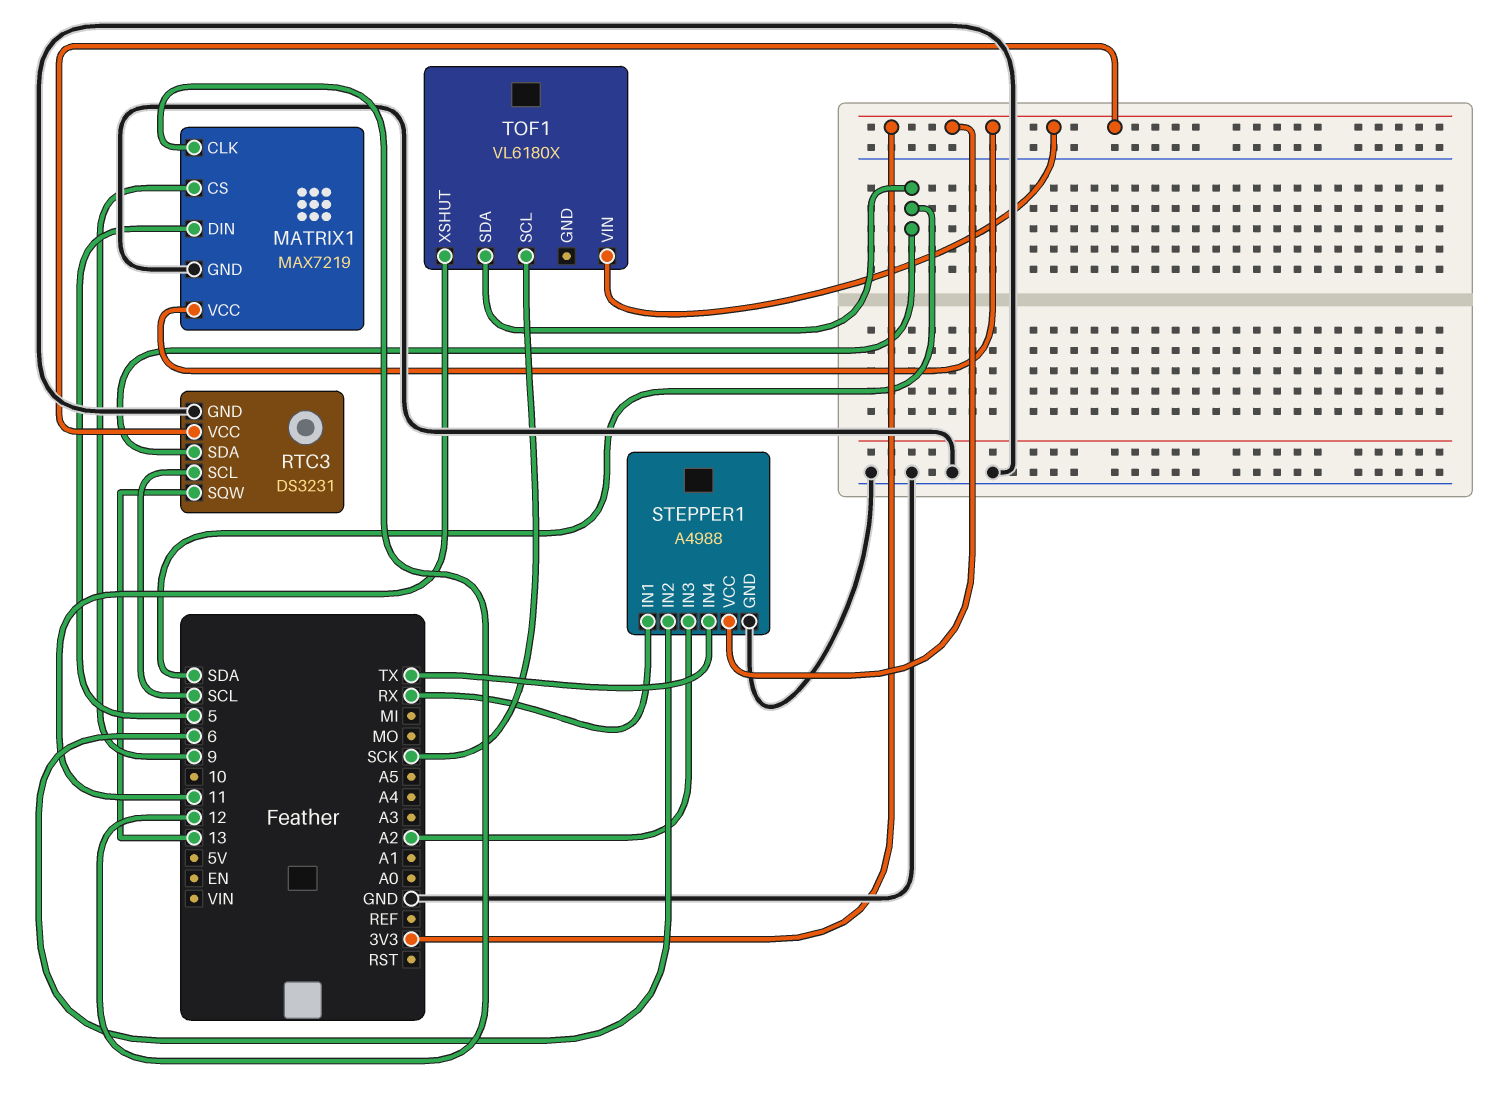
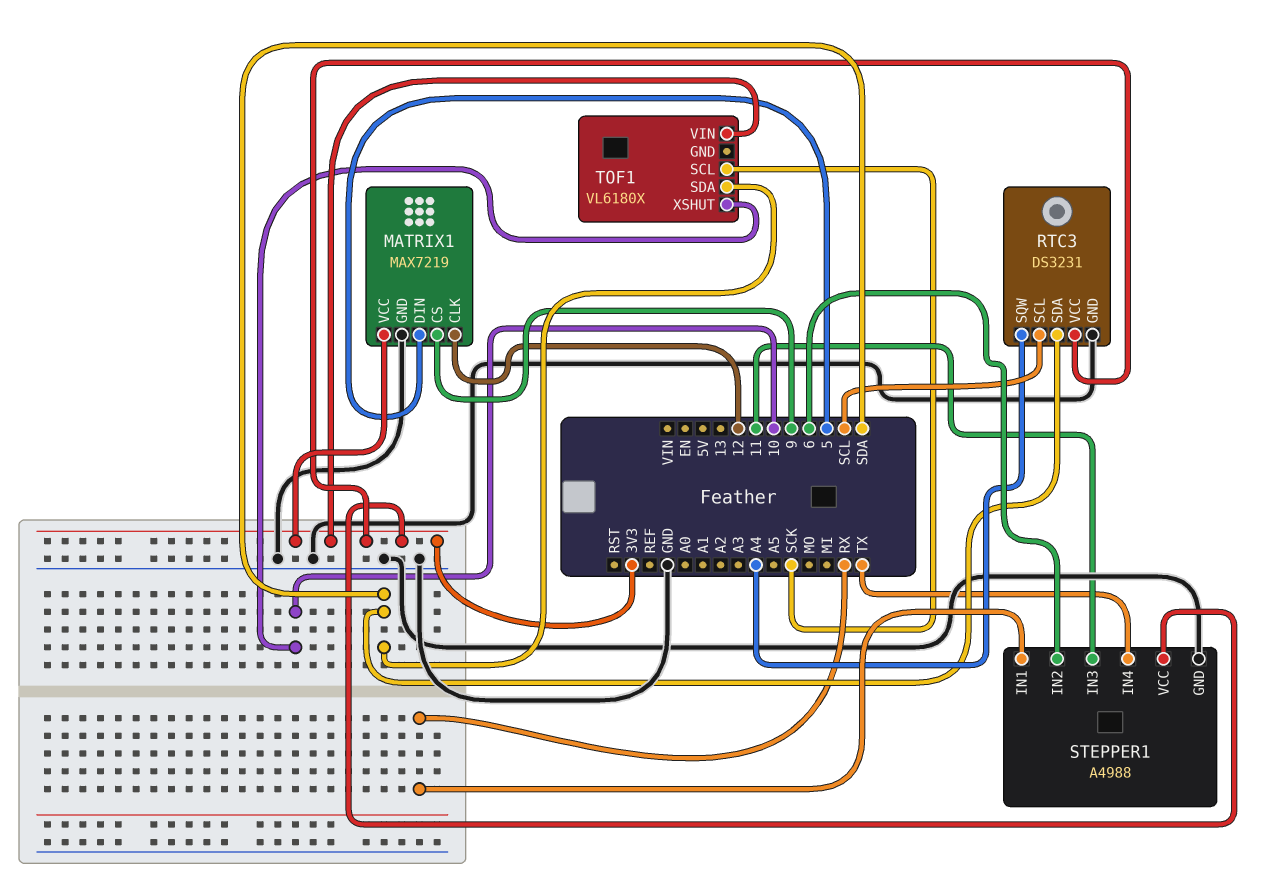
RTC3 pin SQW: 13 -> A4
STEPPER1 pin IN3: A2 -> 11
TOF1 pin XSHUT: 11 -> 10

